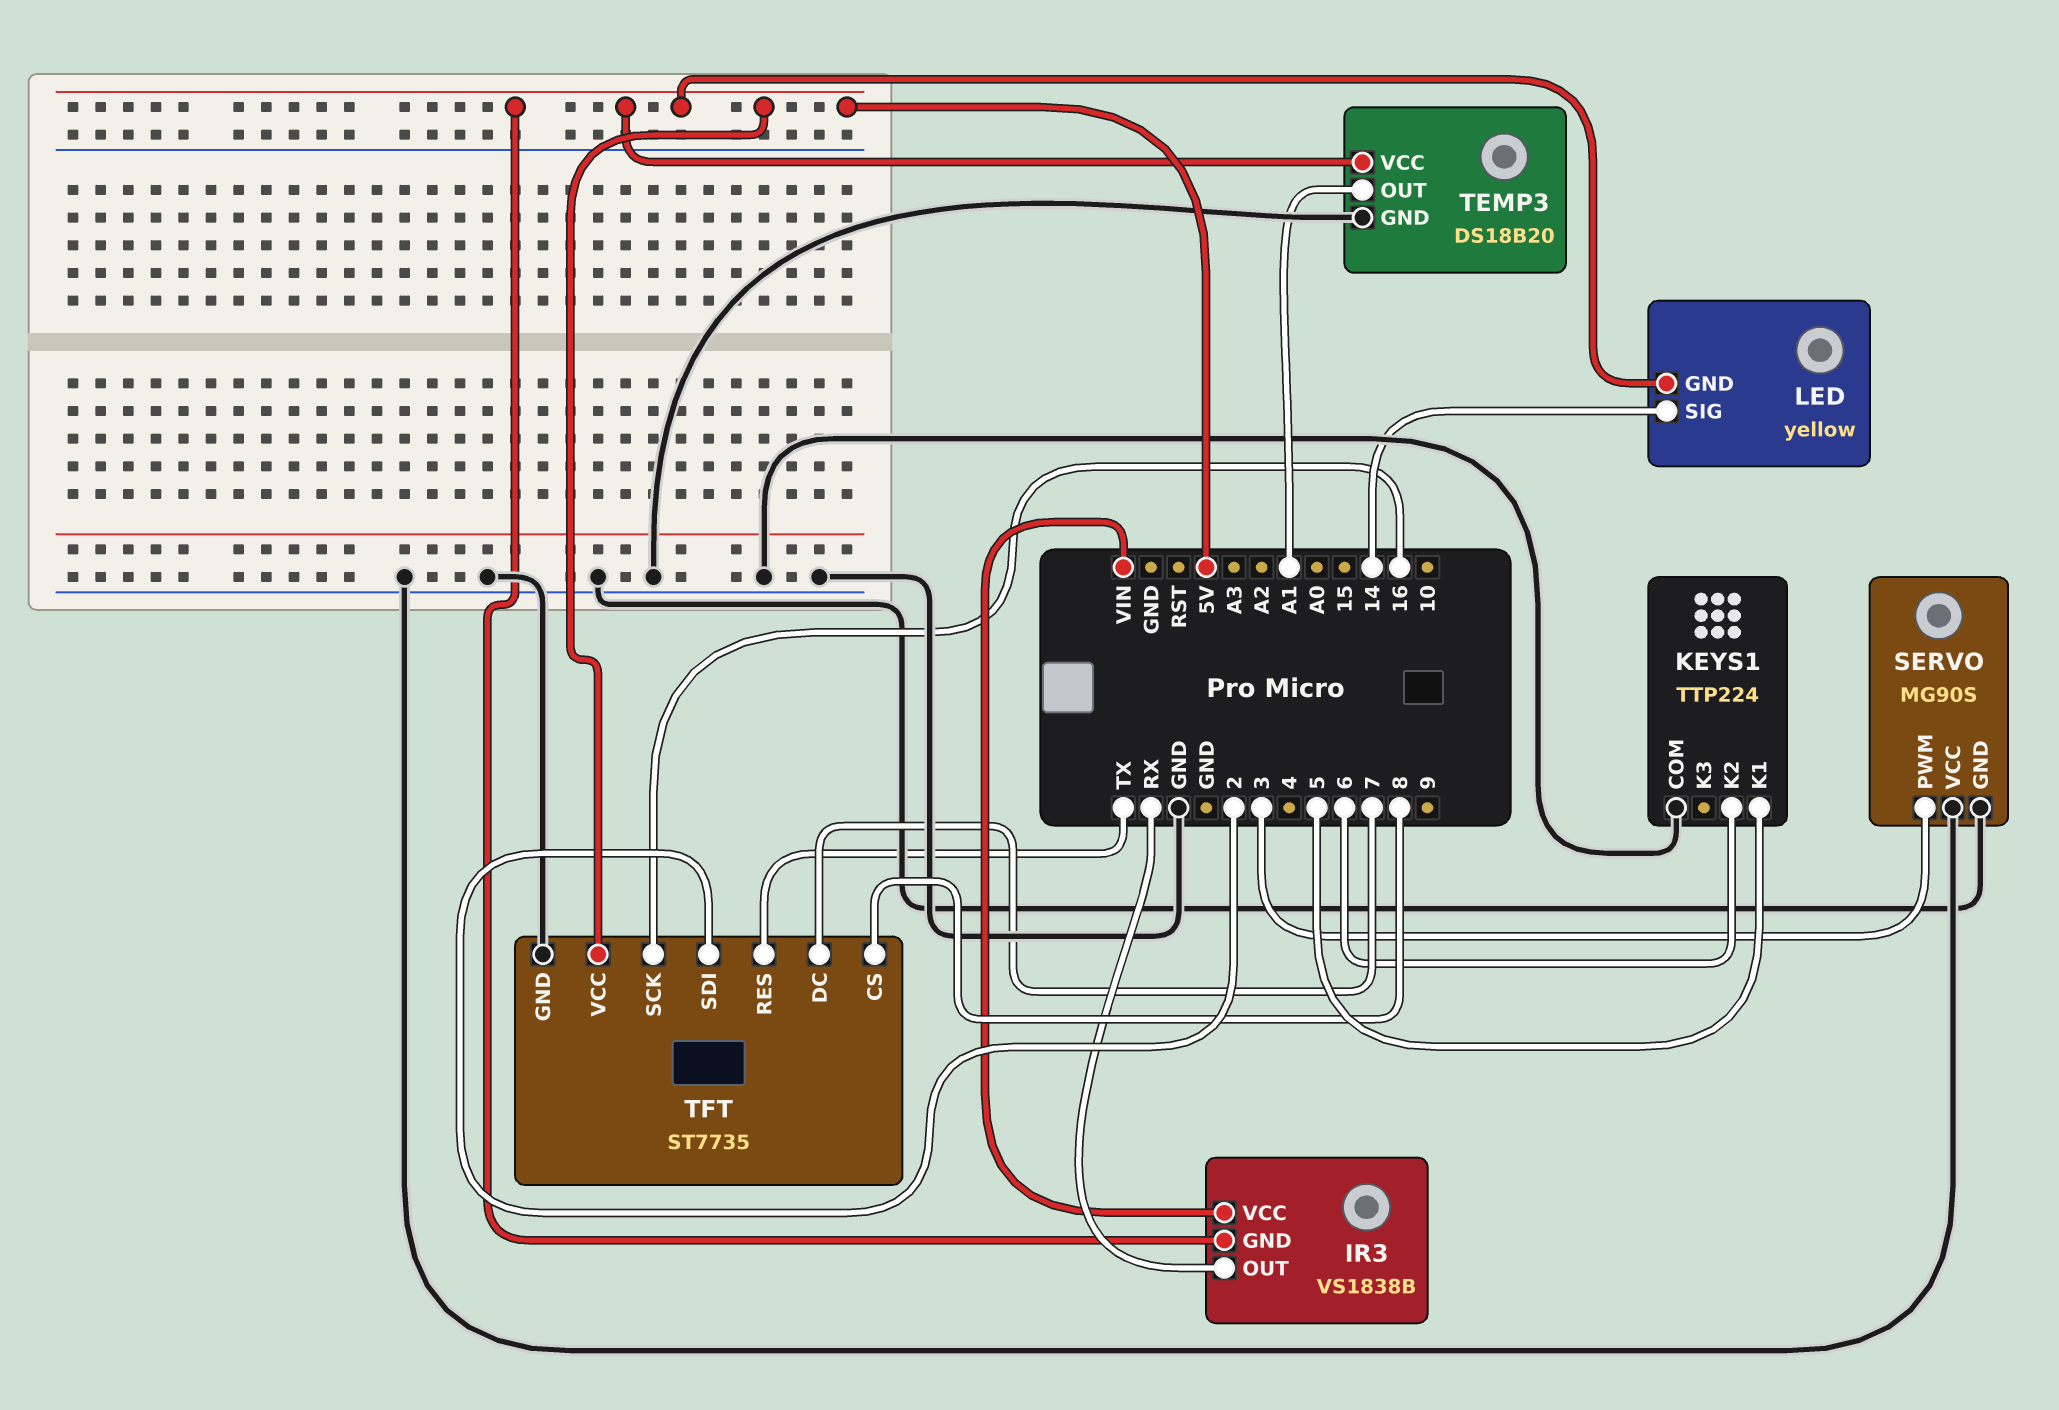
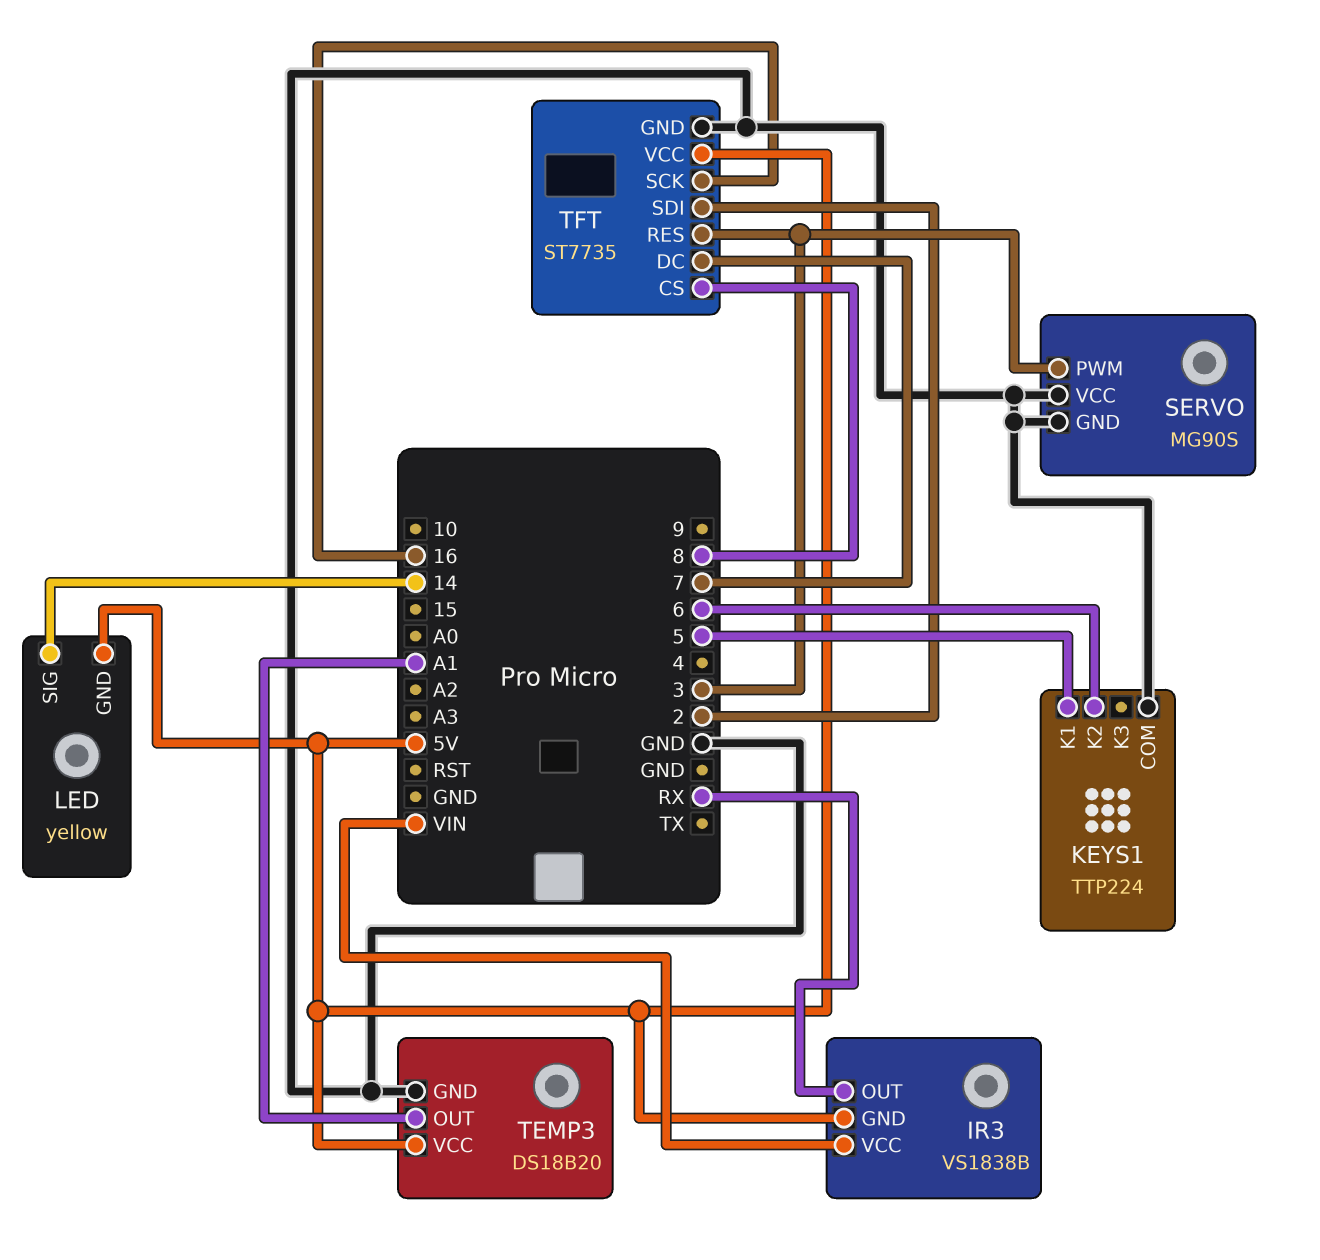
TFT pin RES: TX -> 3

